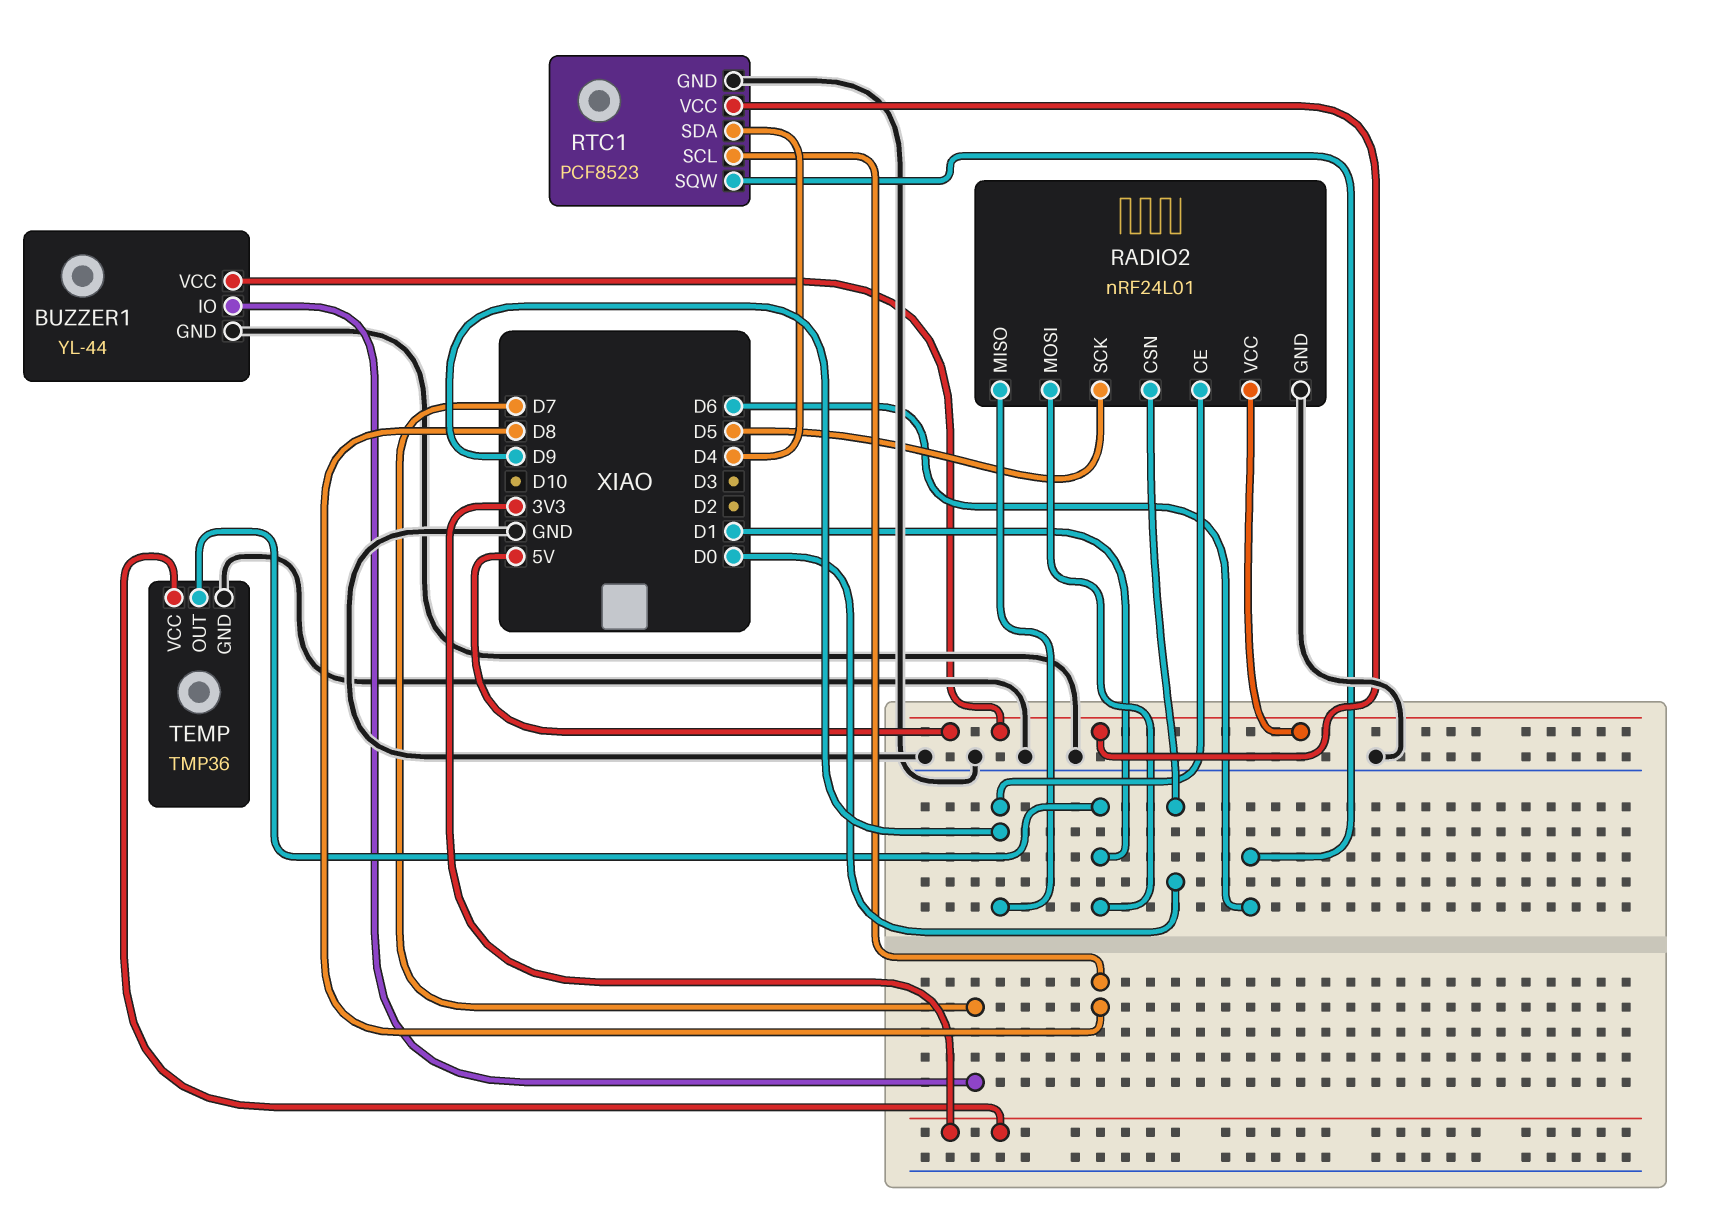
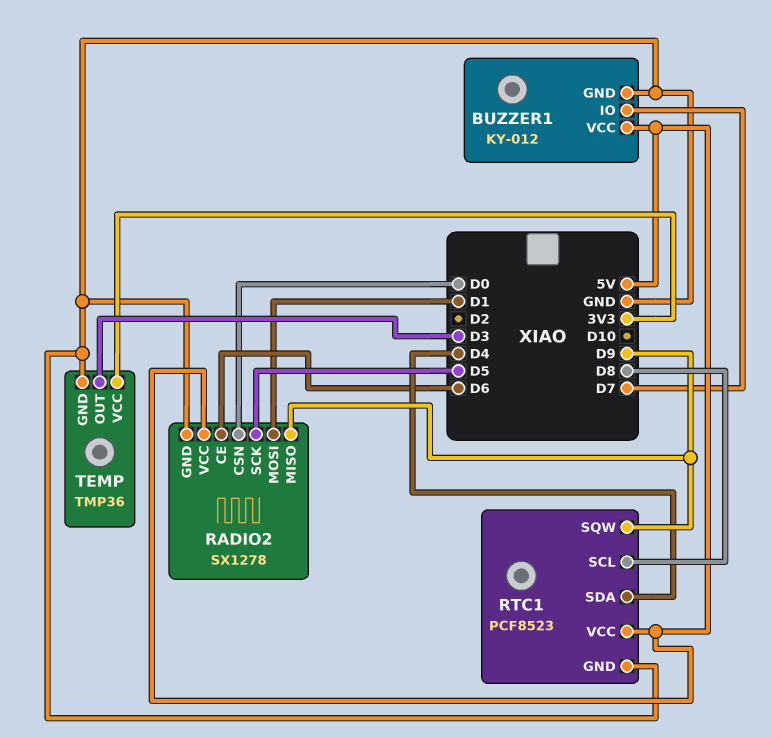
BUZZER1: YL-44 -> KY-012
RADIO2: nRF24L01 -> SX1278
RADIO2 pin CE: D9 -> D6
RTC1 pin SQW: D6 -> D9
TEMP pin OUT: D1 -> D3

